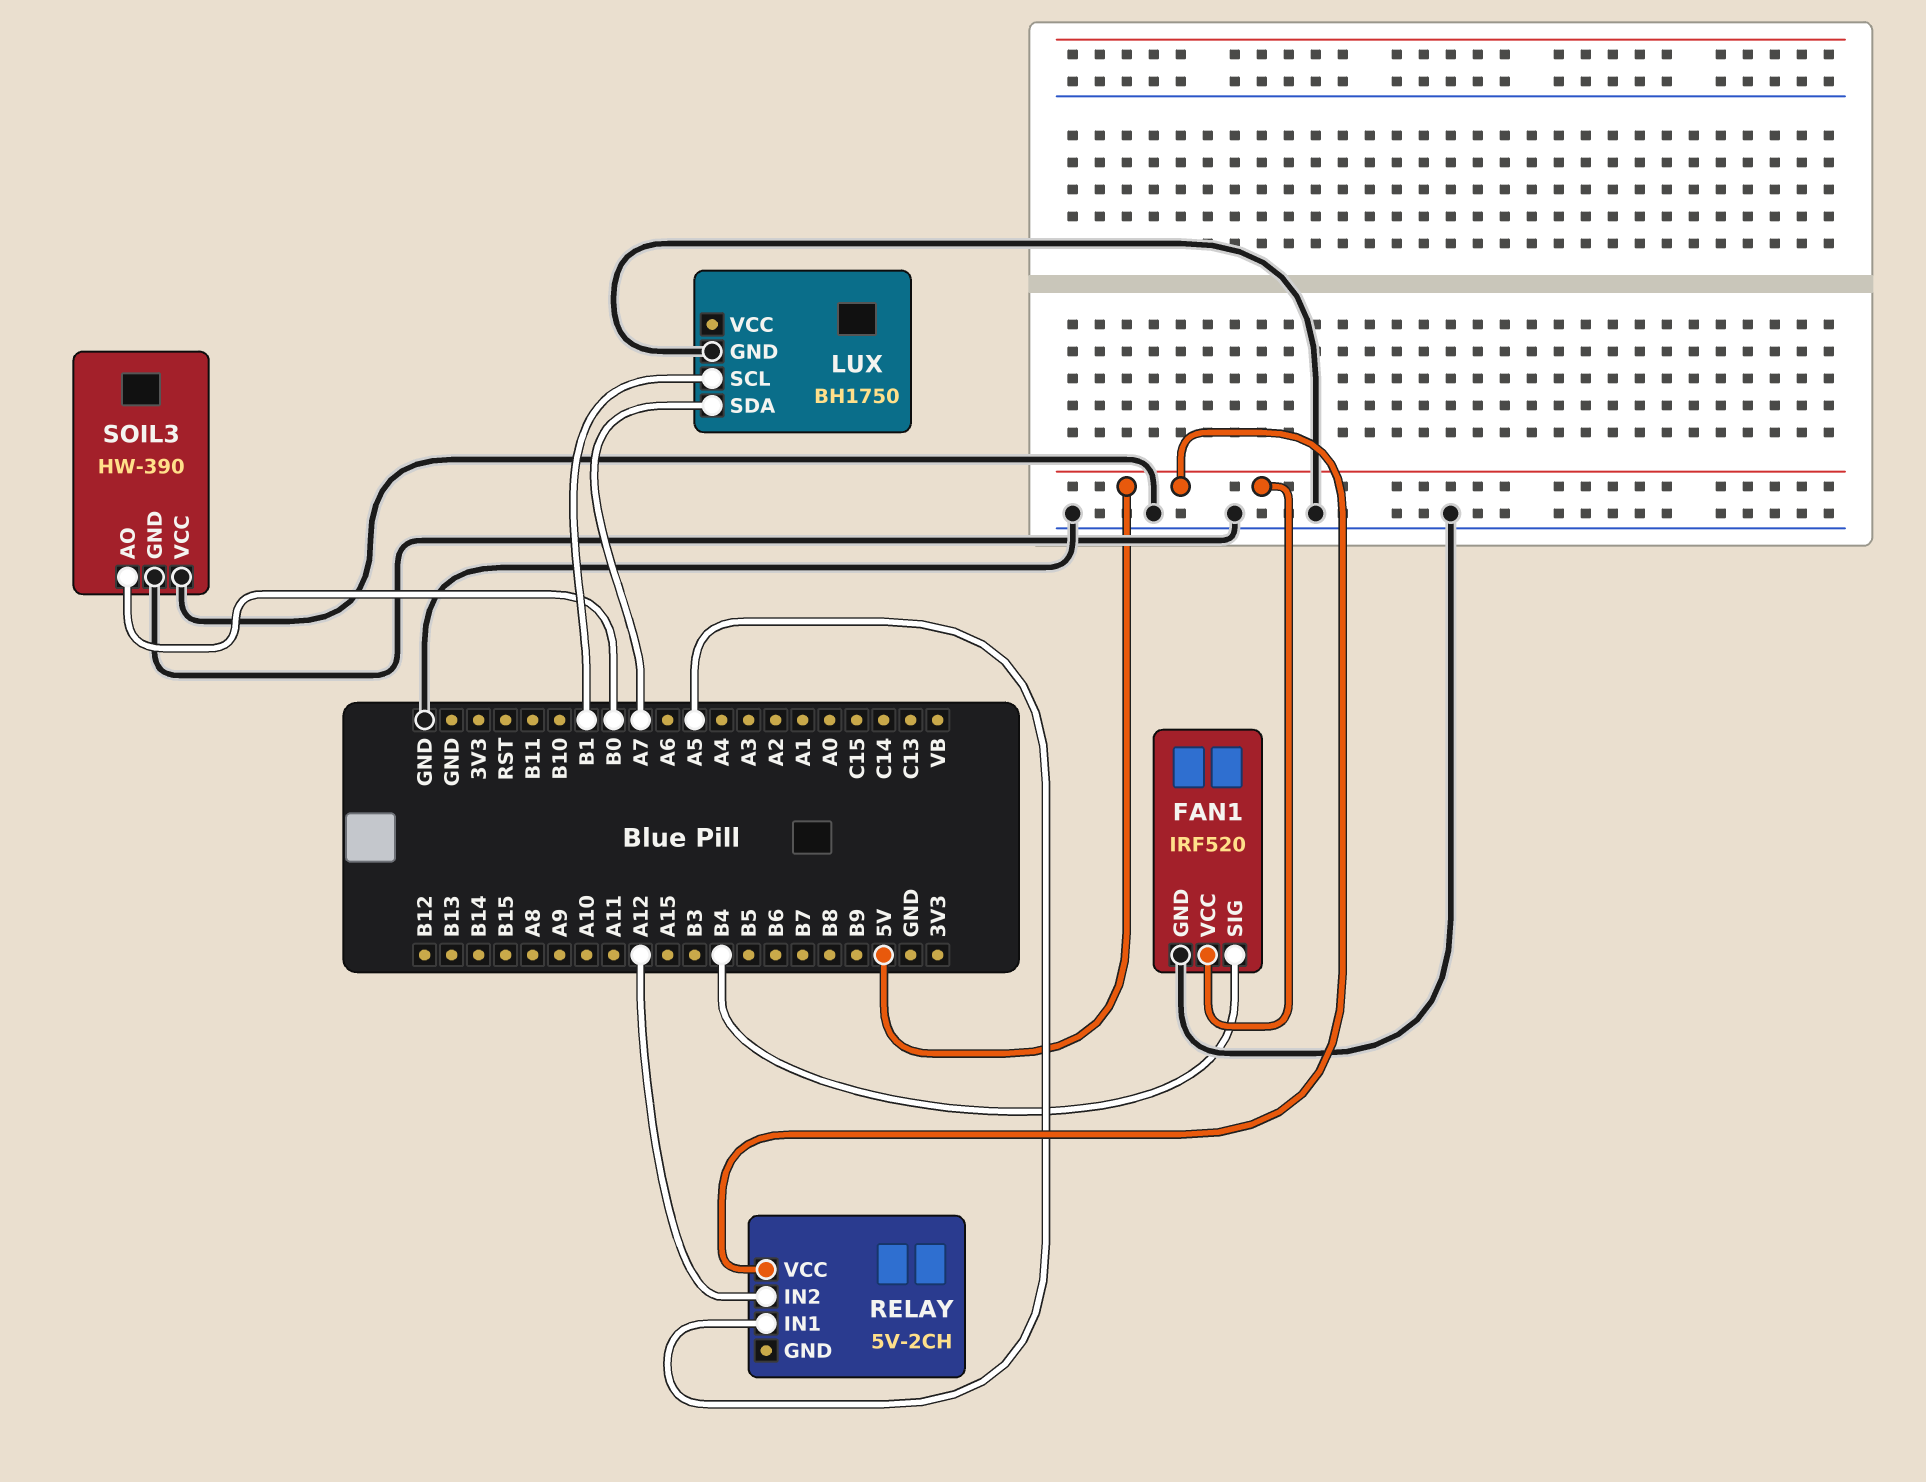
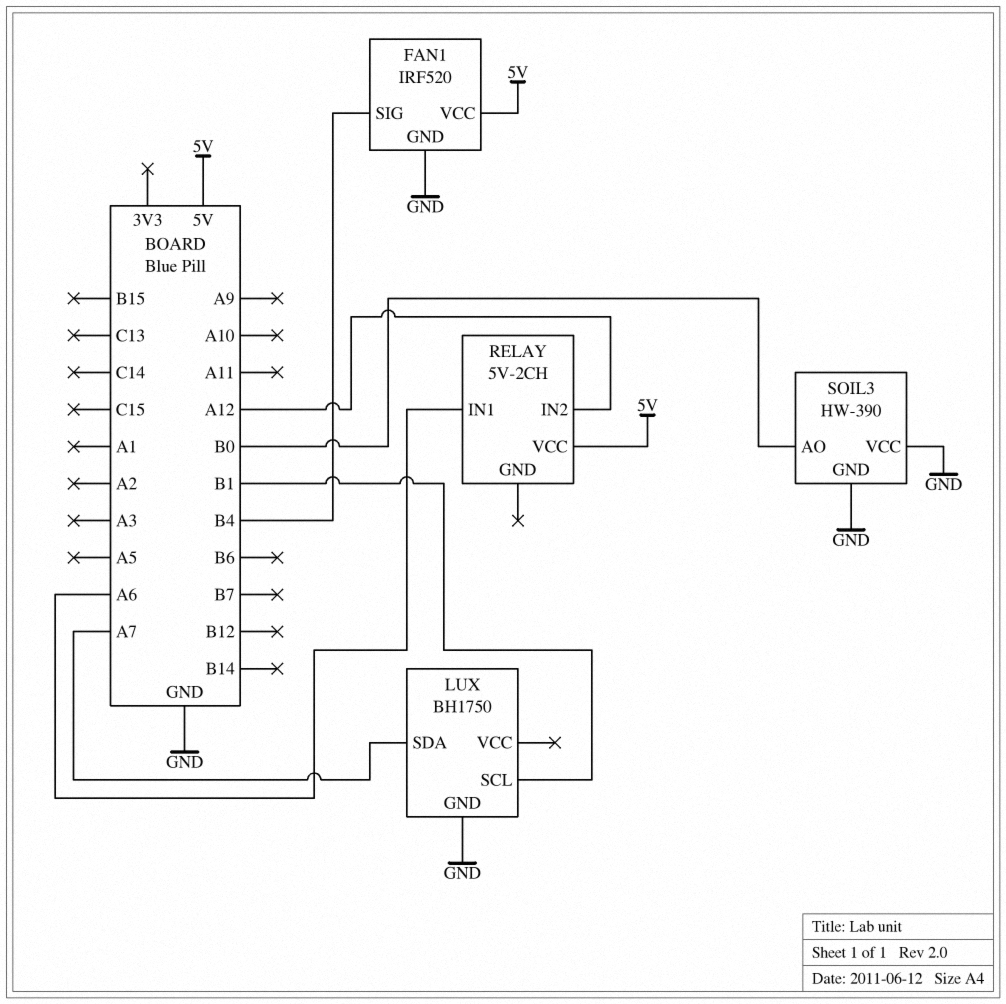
RELAY pin IN1: A5 -> A6

